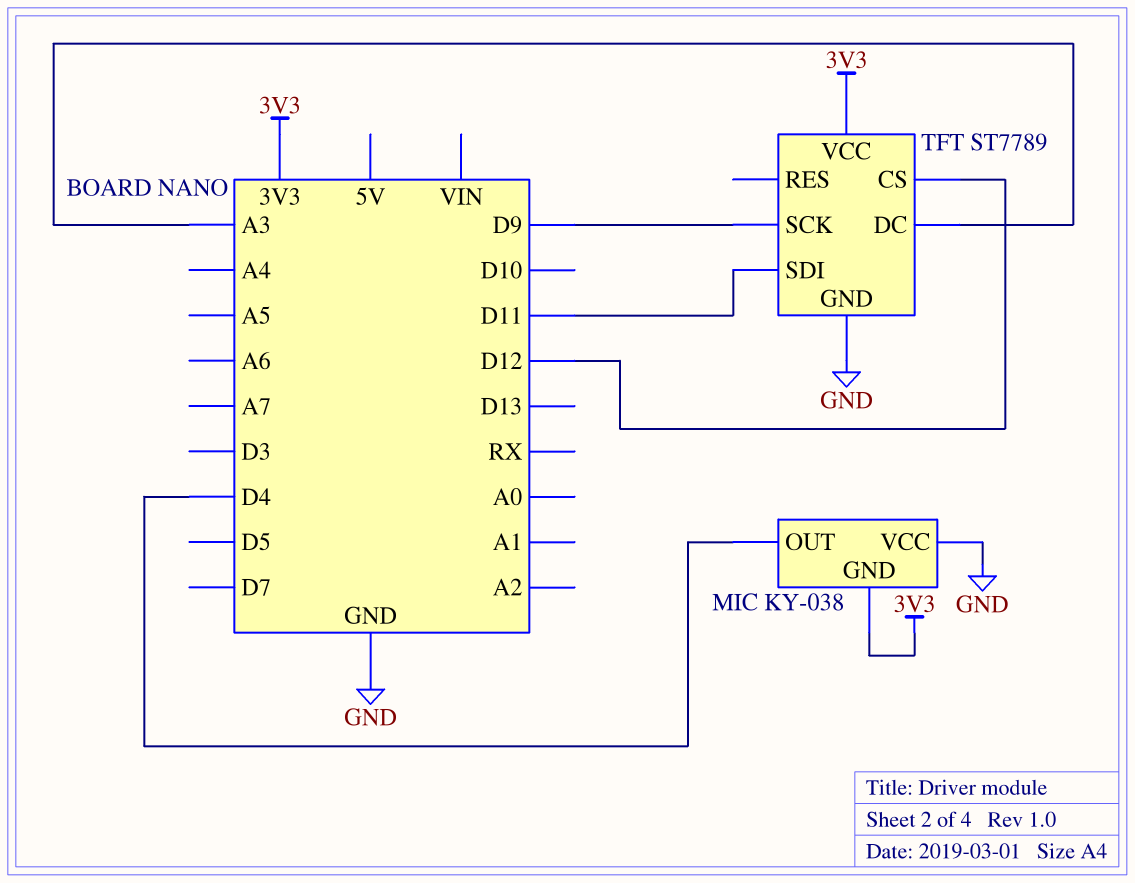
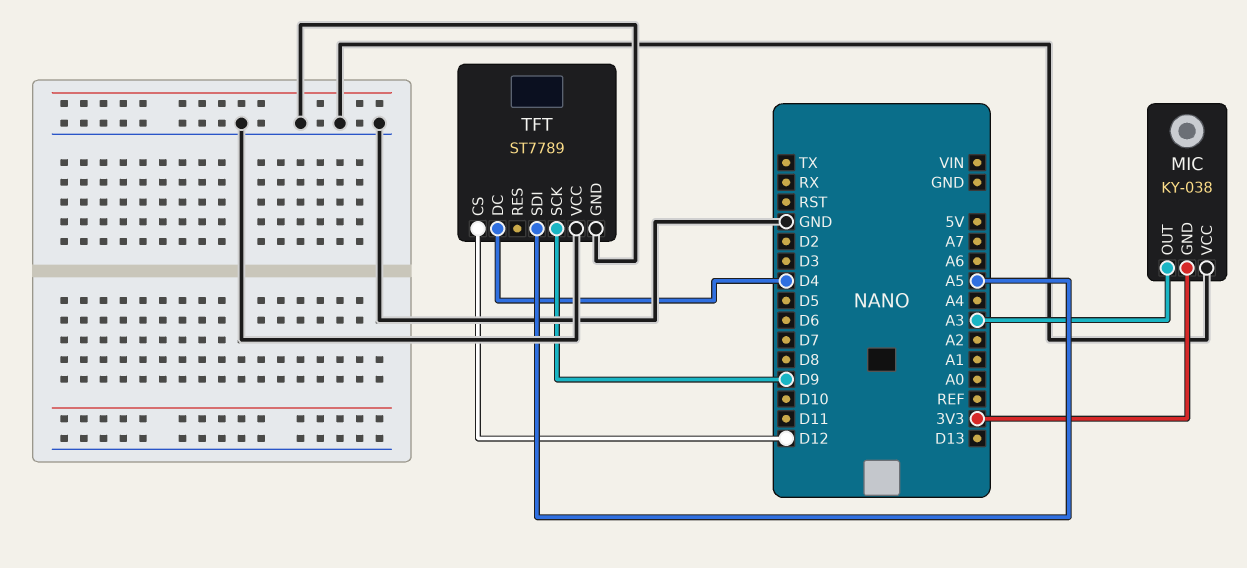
MIC pin OUT: D4 -> A3
TFT pin DC: A3 -> D4
TFT pin SDI: D11 -> A5
TFT pin VCC: 3V3 -> GND

